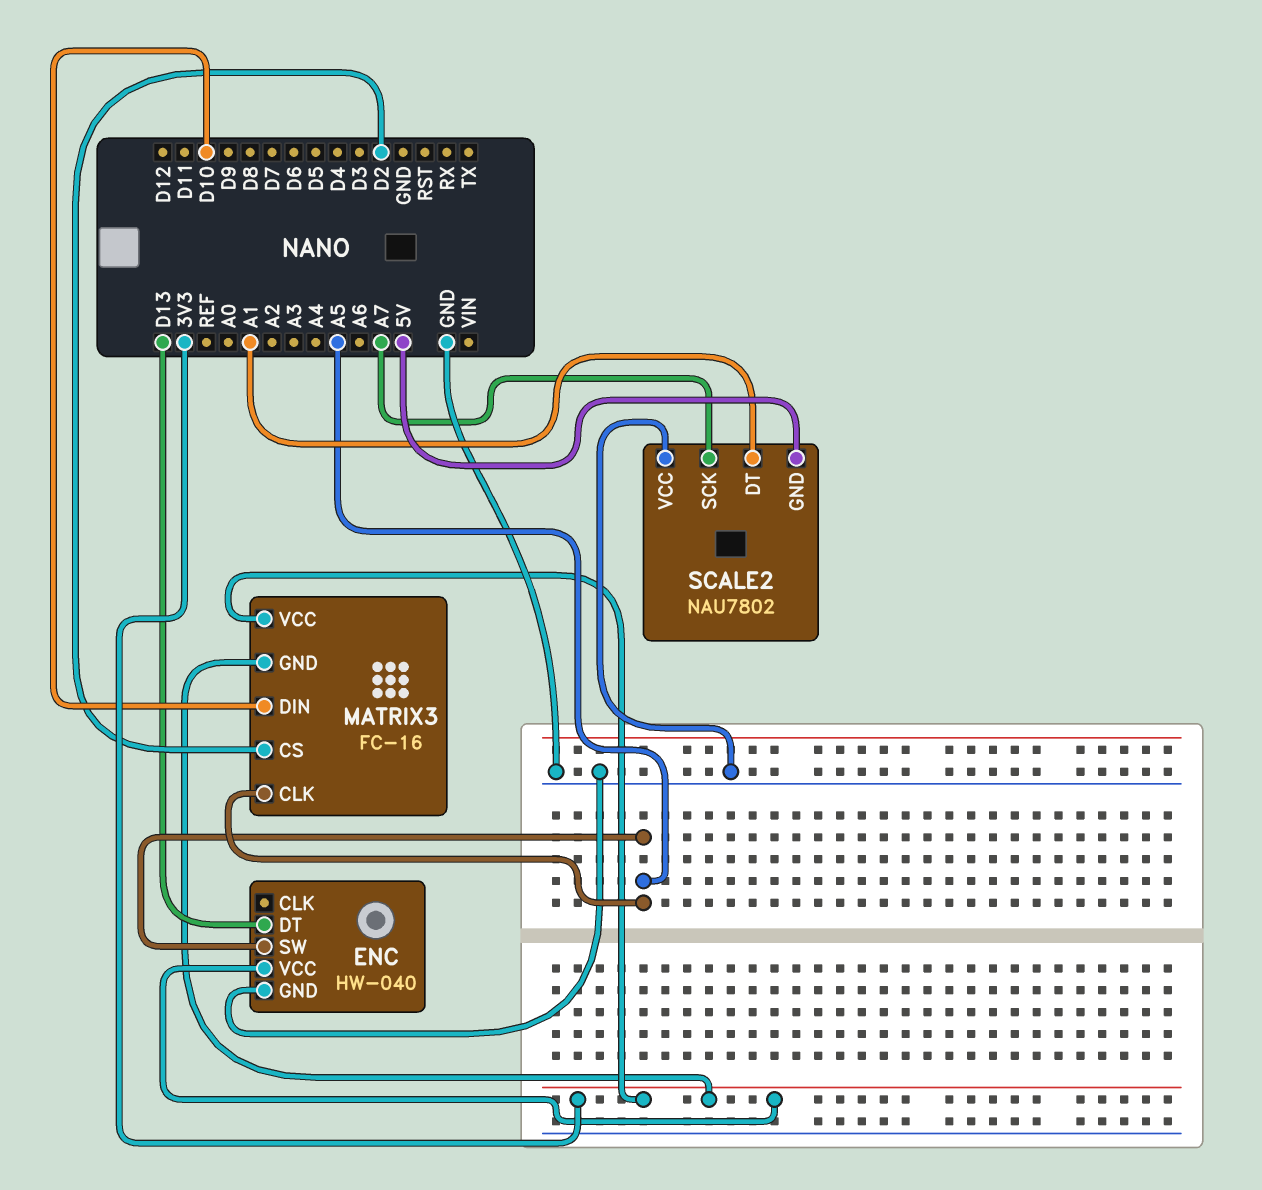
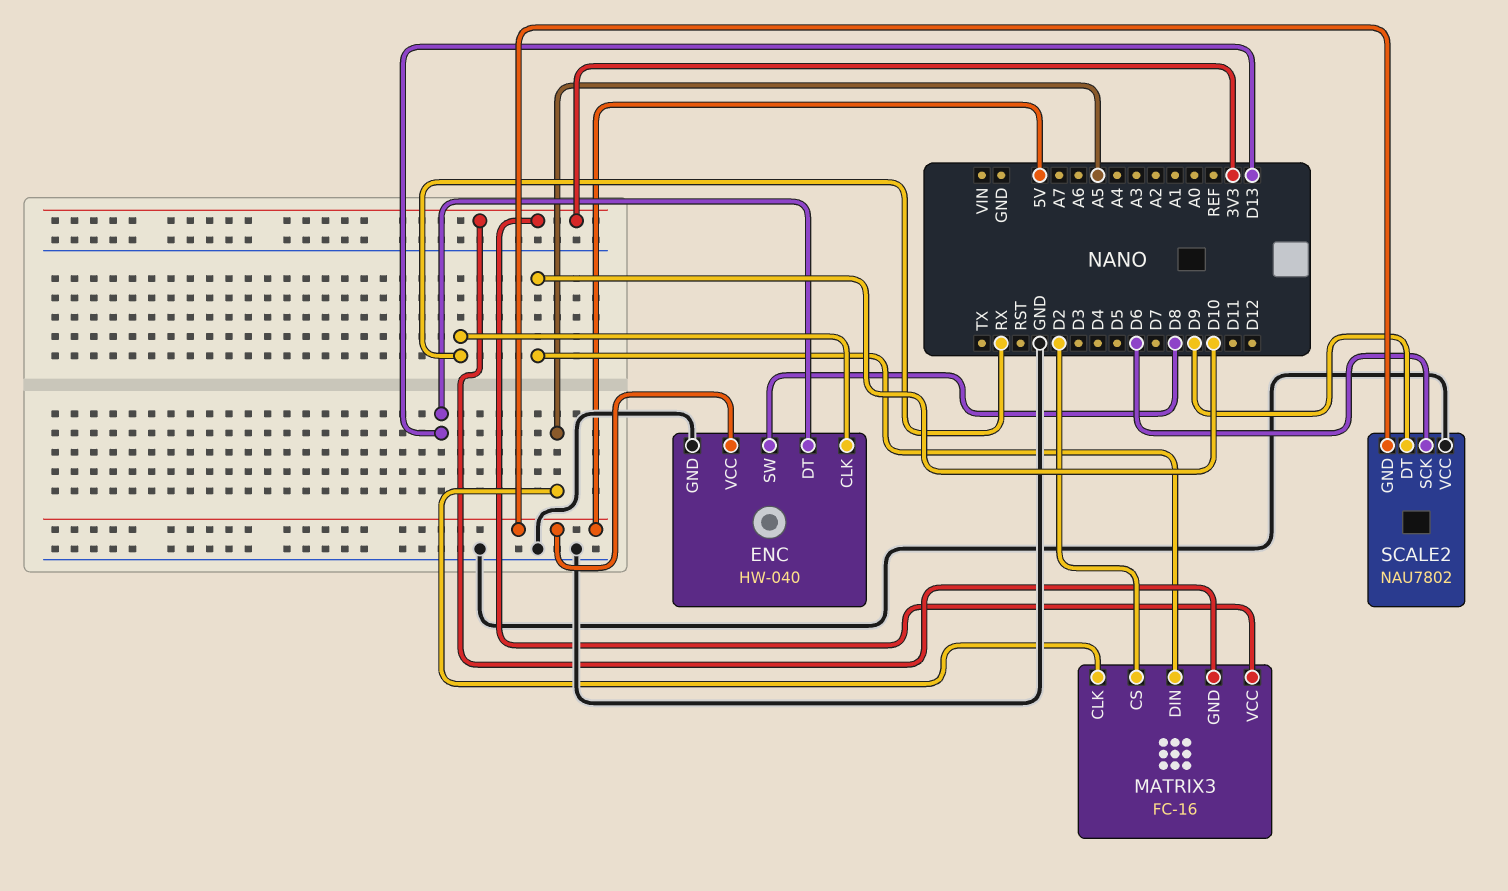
ENC pin CLK: none -> RX
ENC pin SW: A5 -> D8
ENC pin VCC: 3V3 -> 5V
SCALE2 pin DT: A1 -> D9
SCALE2 pin SCK: A7 -> D6

